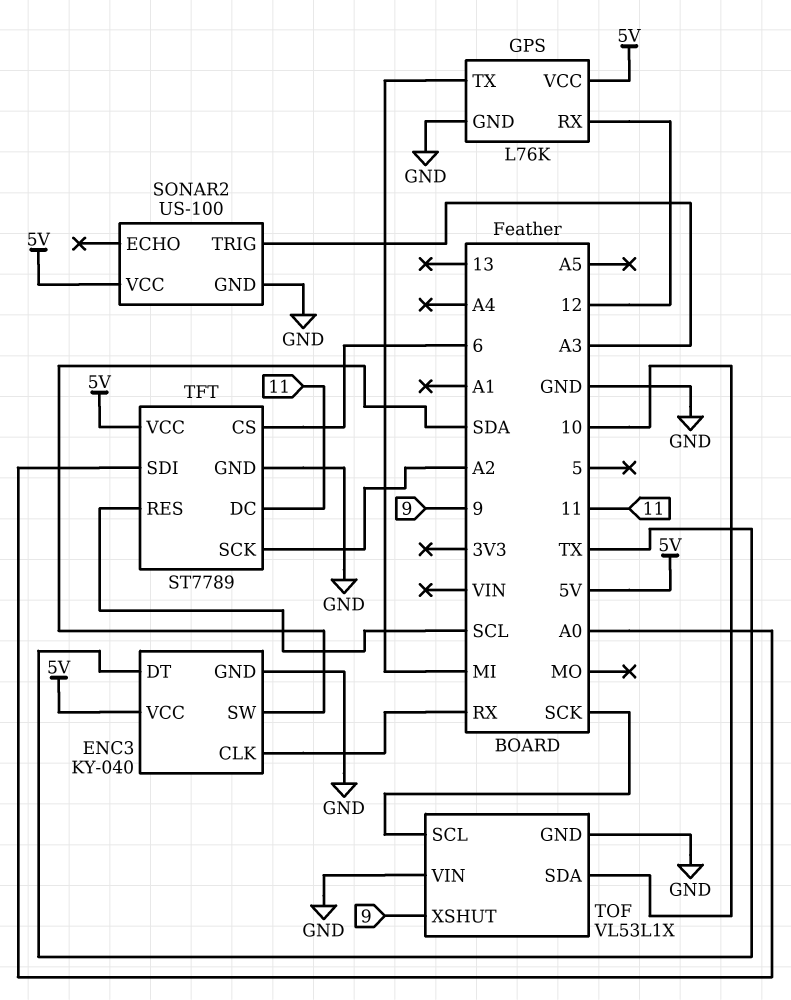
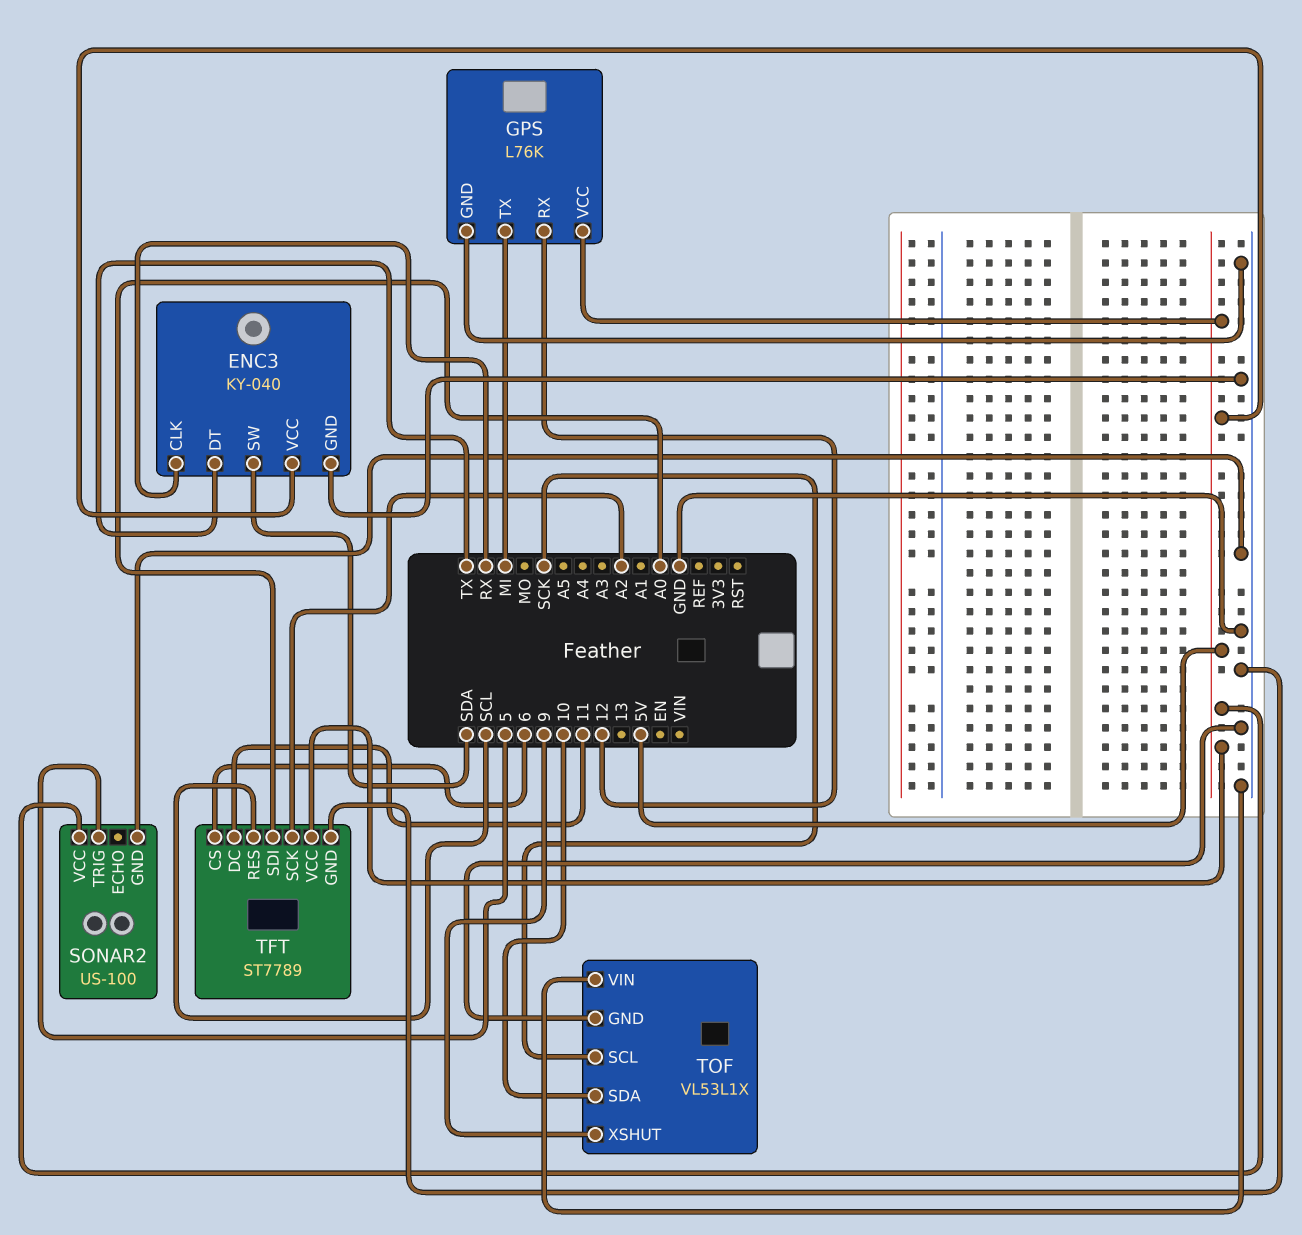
SONAR2 pin TRIG: A3 -> 5

